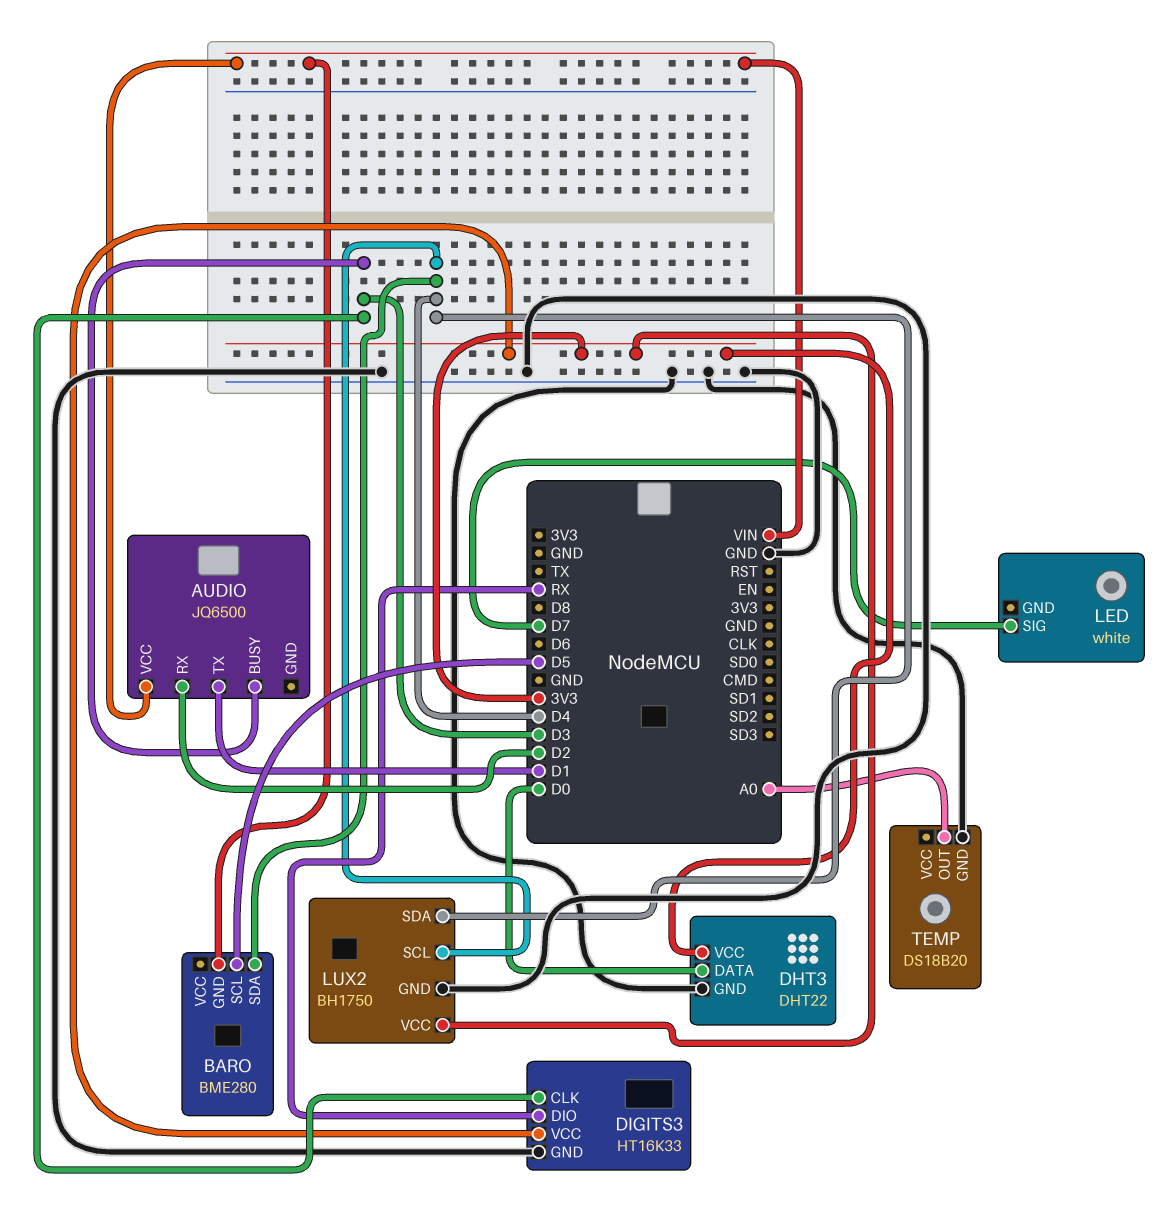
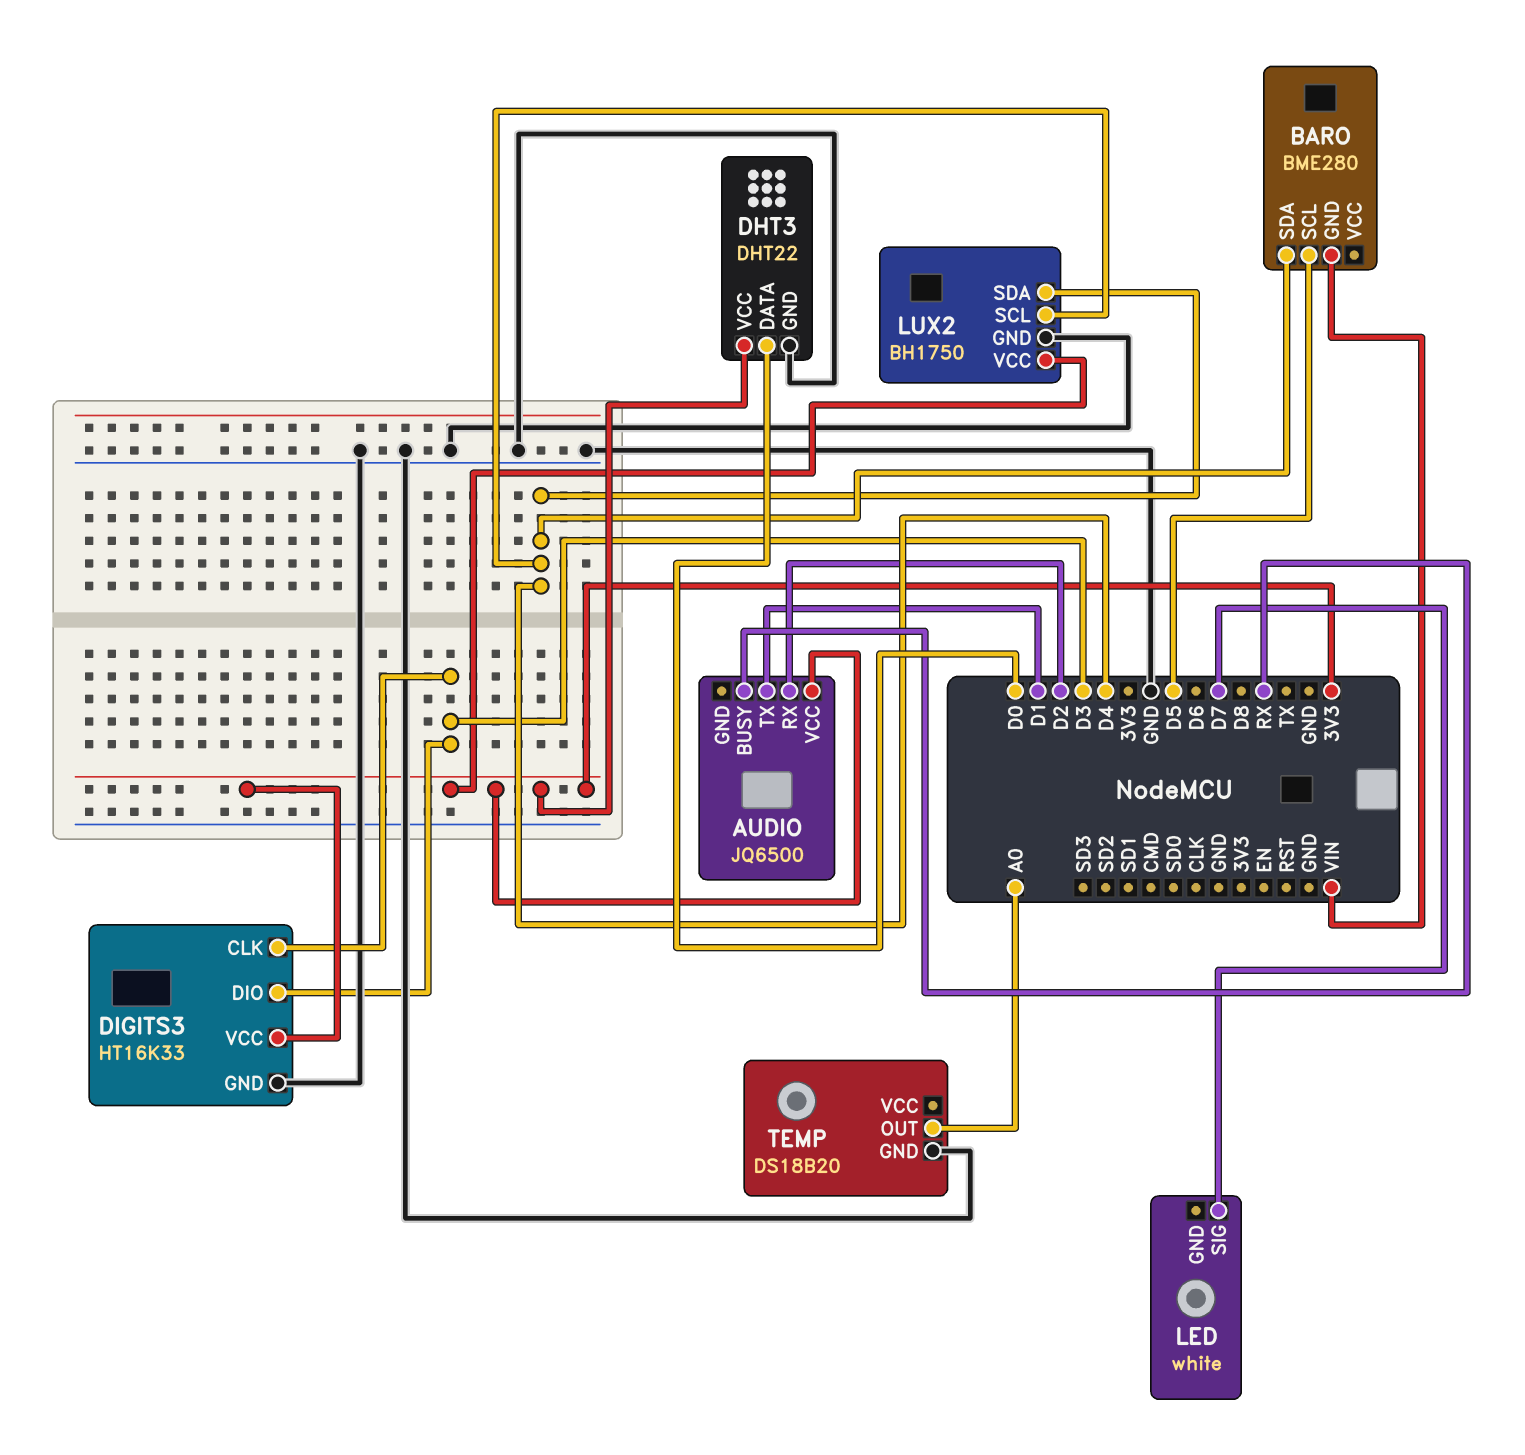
AUDIO pin BUSY: D3 -> RX
AUDIO pin VCC: VIN -> 3V3
DIGITS3 pin DIO: RX -> D3

